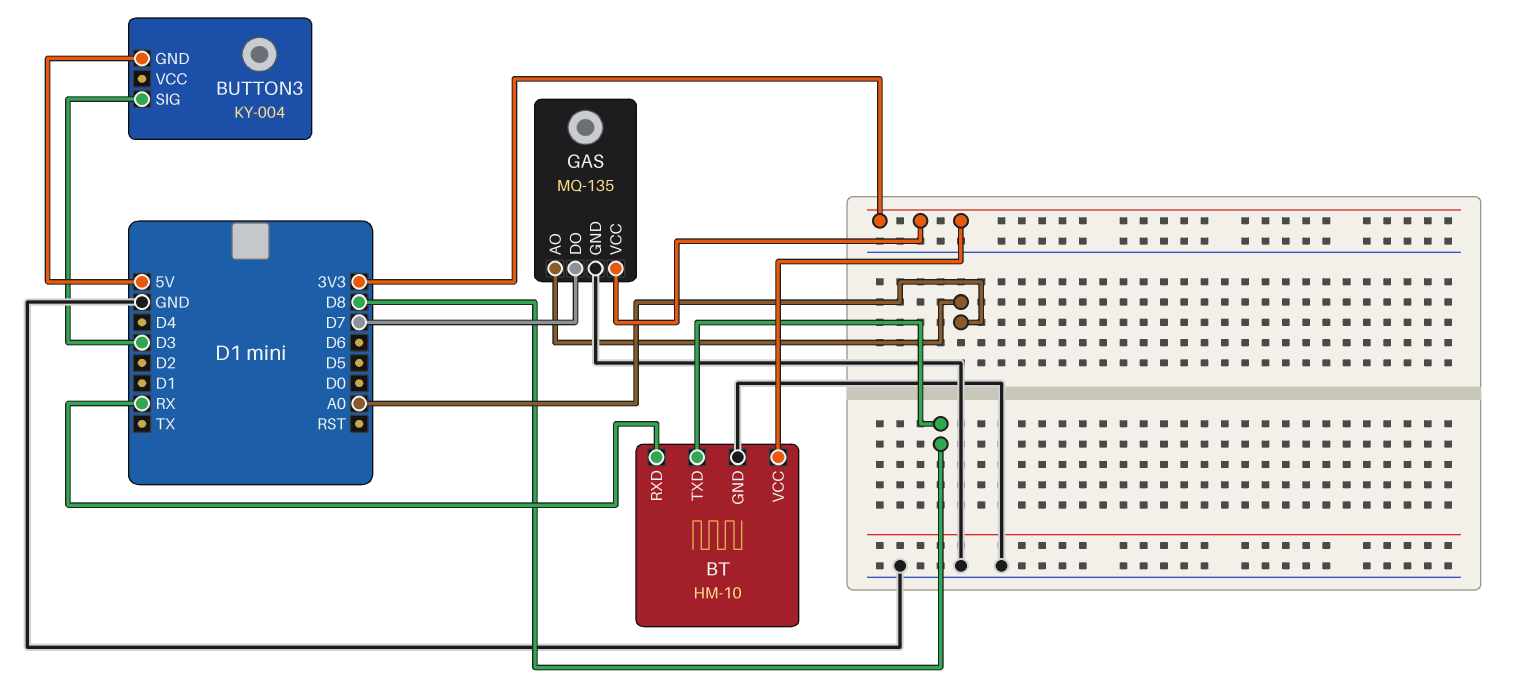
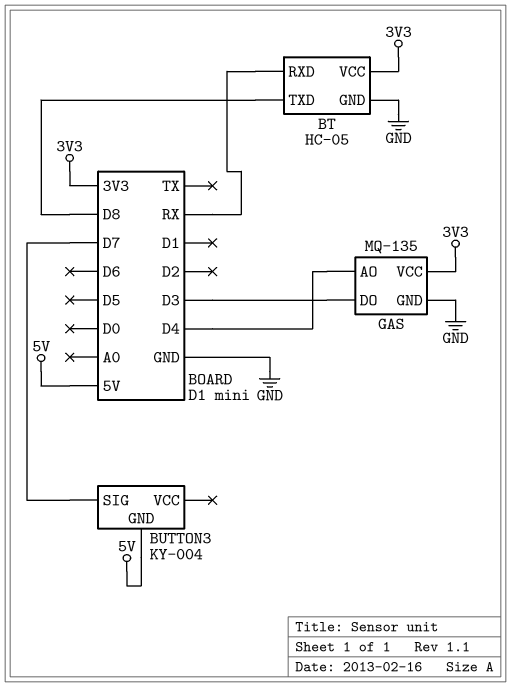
BT: HM-10 -> HC-05
BUTTON3 pin SIG: D3 -> D7
GAS pin AO: A0 -> D4
GAS pin DO: D7 -> D3

